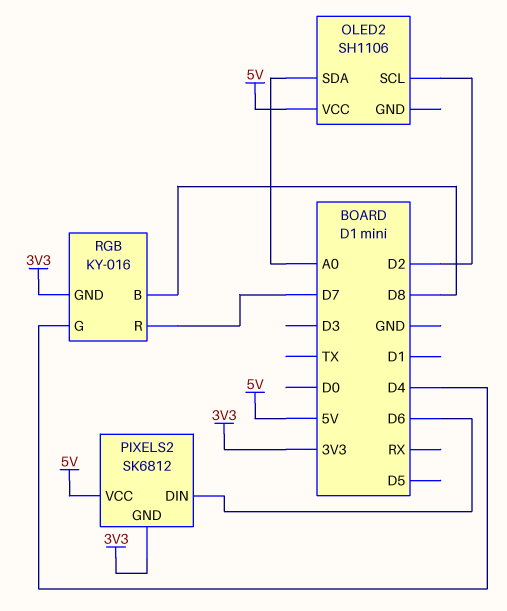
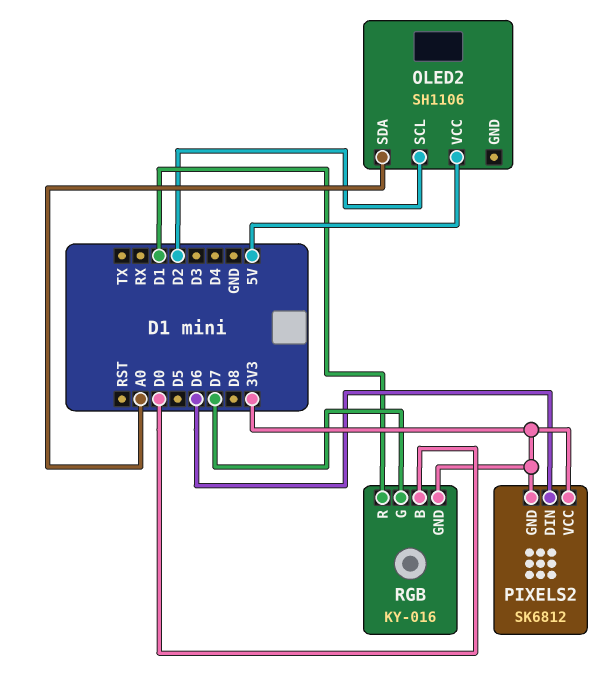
PIXELS2 pin VCC: 5V -> 3V3
RGB pin B: D8 -> D0
RGB pin G: D4 -> D7
RGB pin R: D7 -> D1

